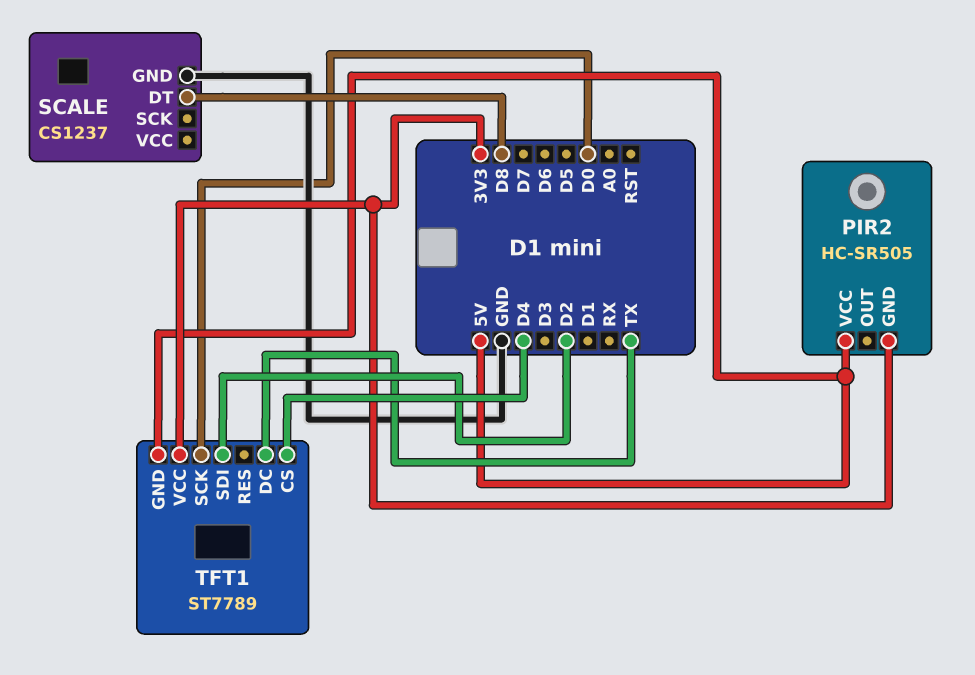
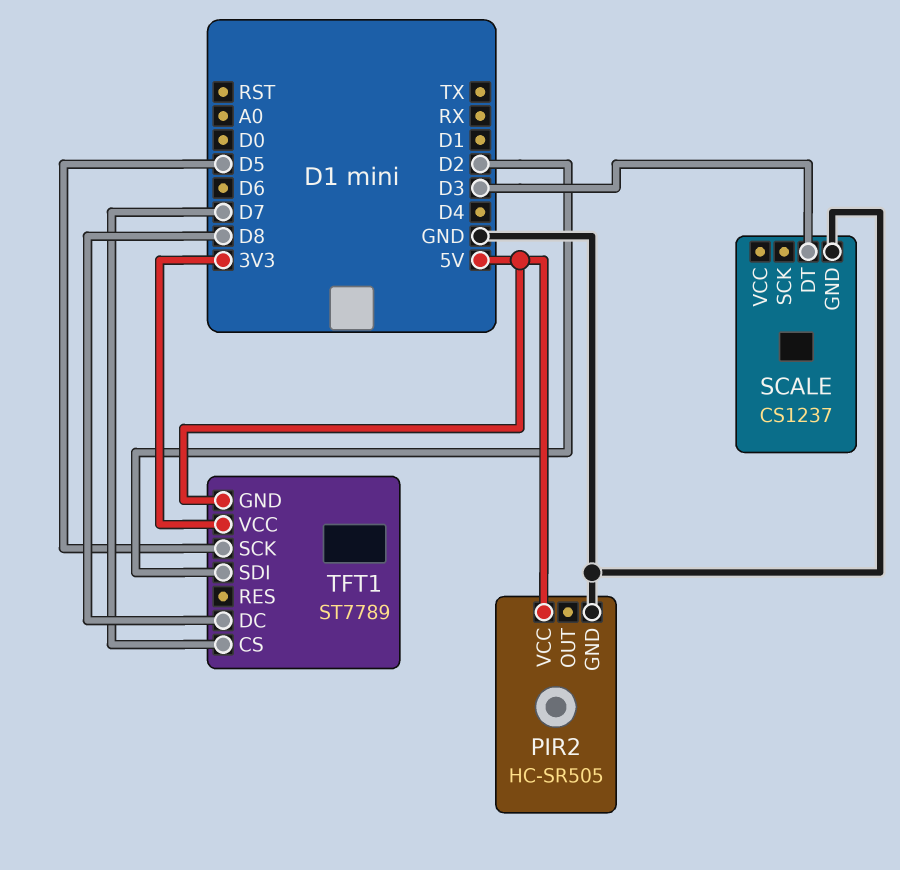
PIR2 pin GND: 3V3 -> GND
SCALE pin DT: D8 -> D3
TFT1 pin CS: D4 -> D7
TFT1 pin DC: TX -> D8
TFT1 pin SCK: D0 -> D5

